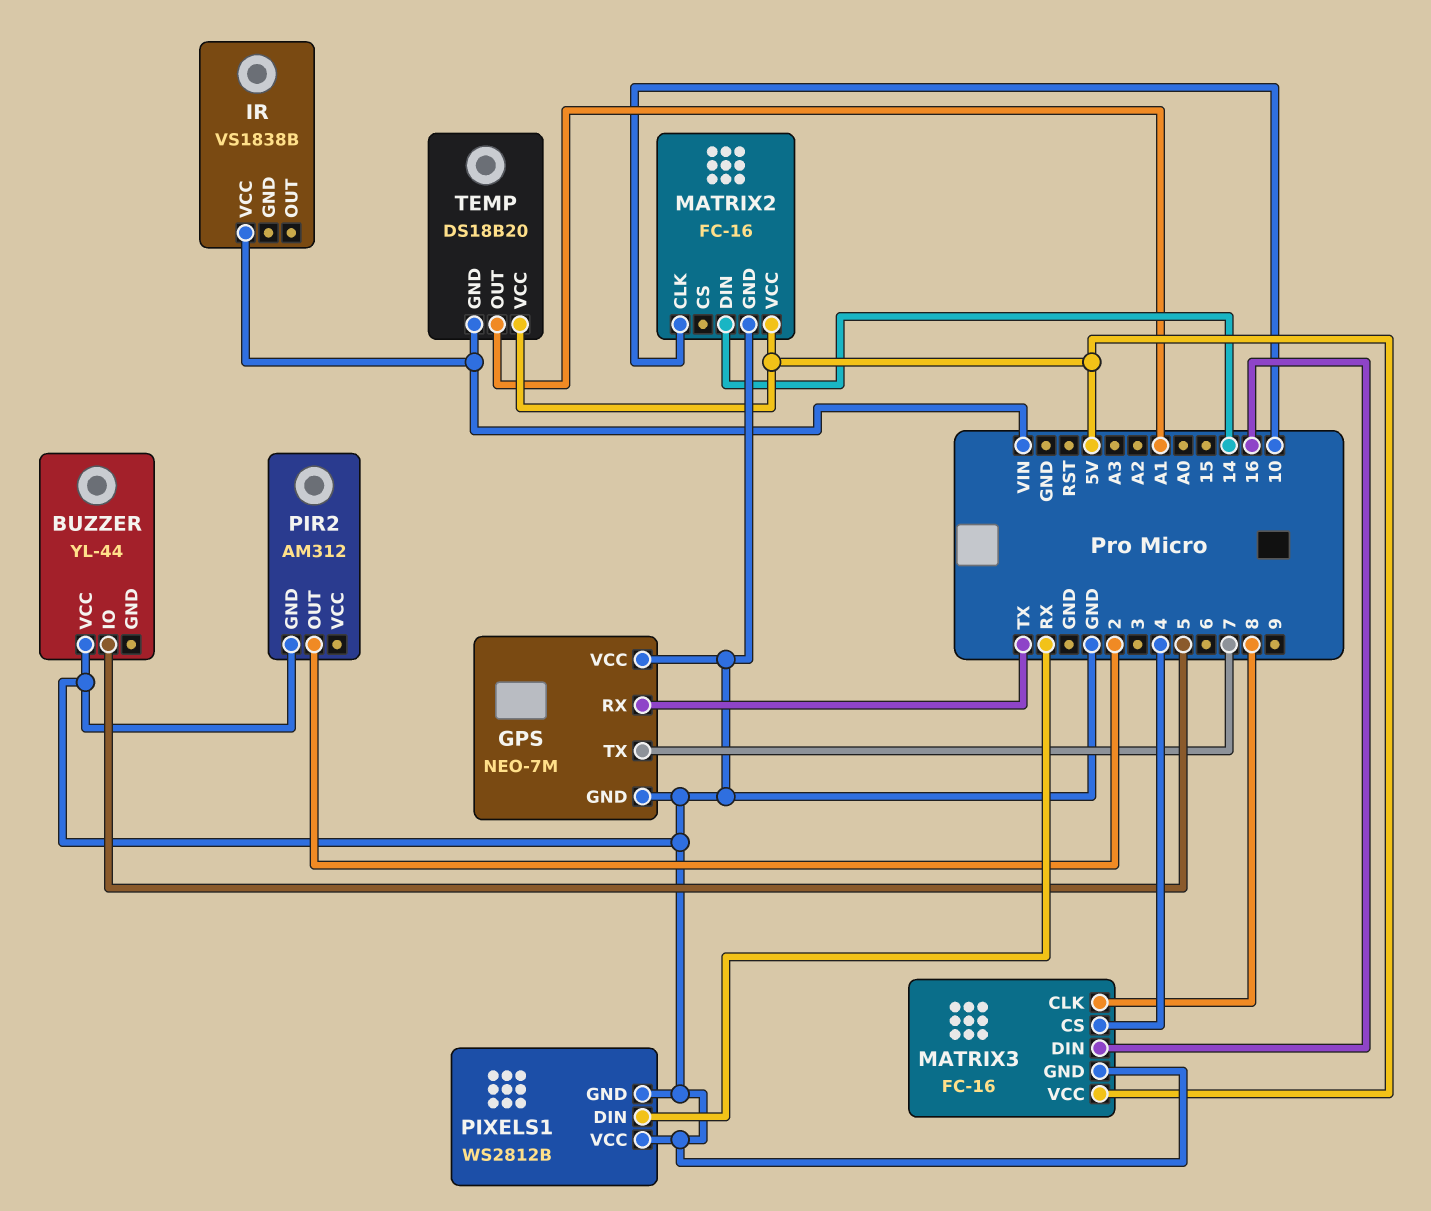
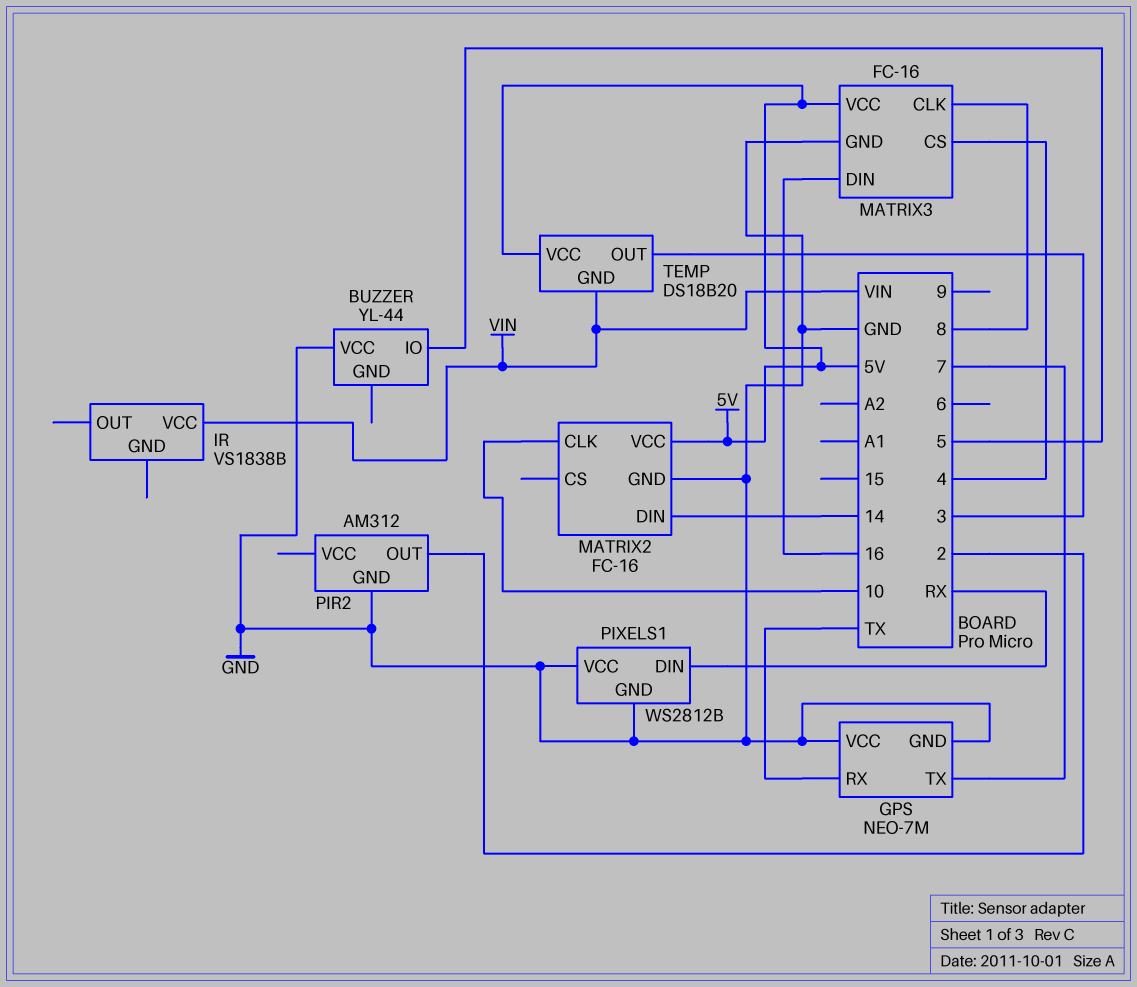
TEMP pin OUT: A1 -> 3

